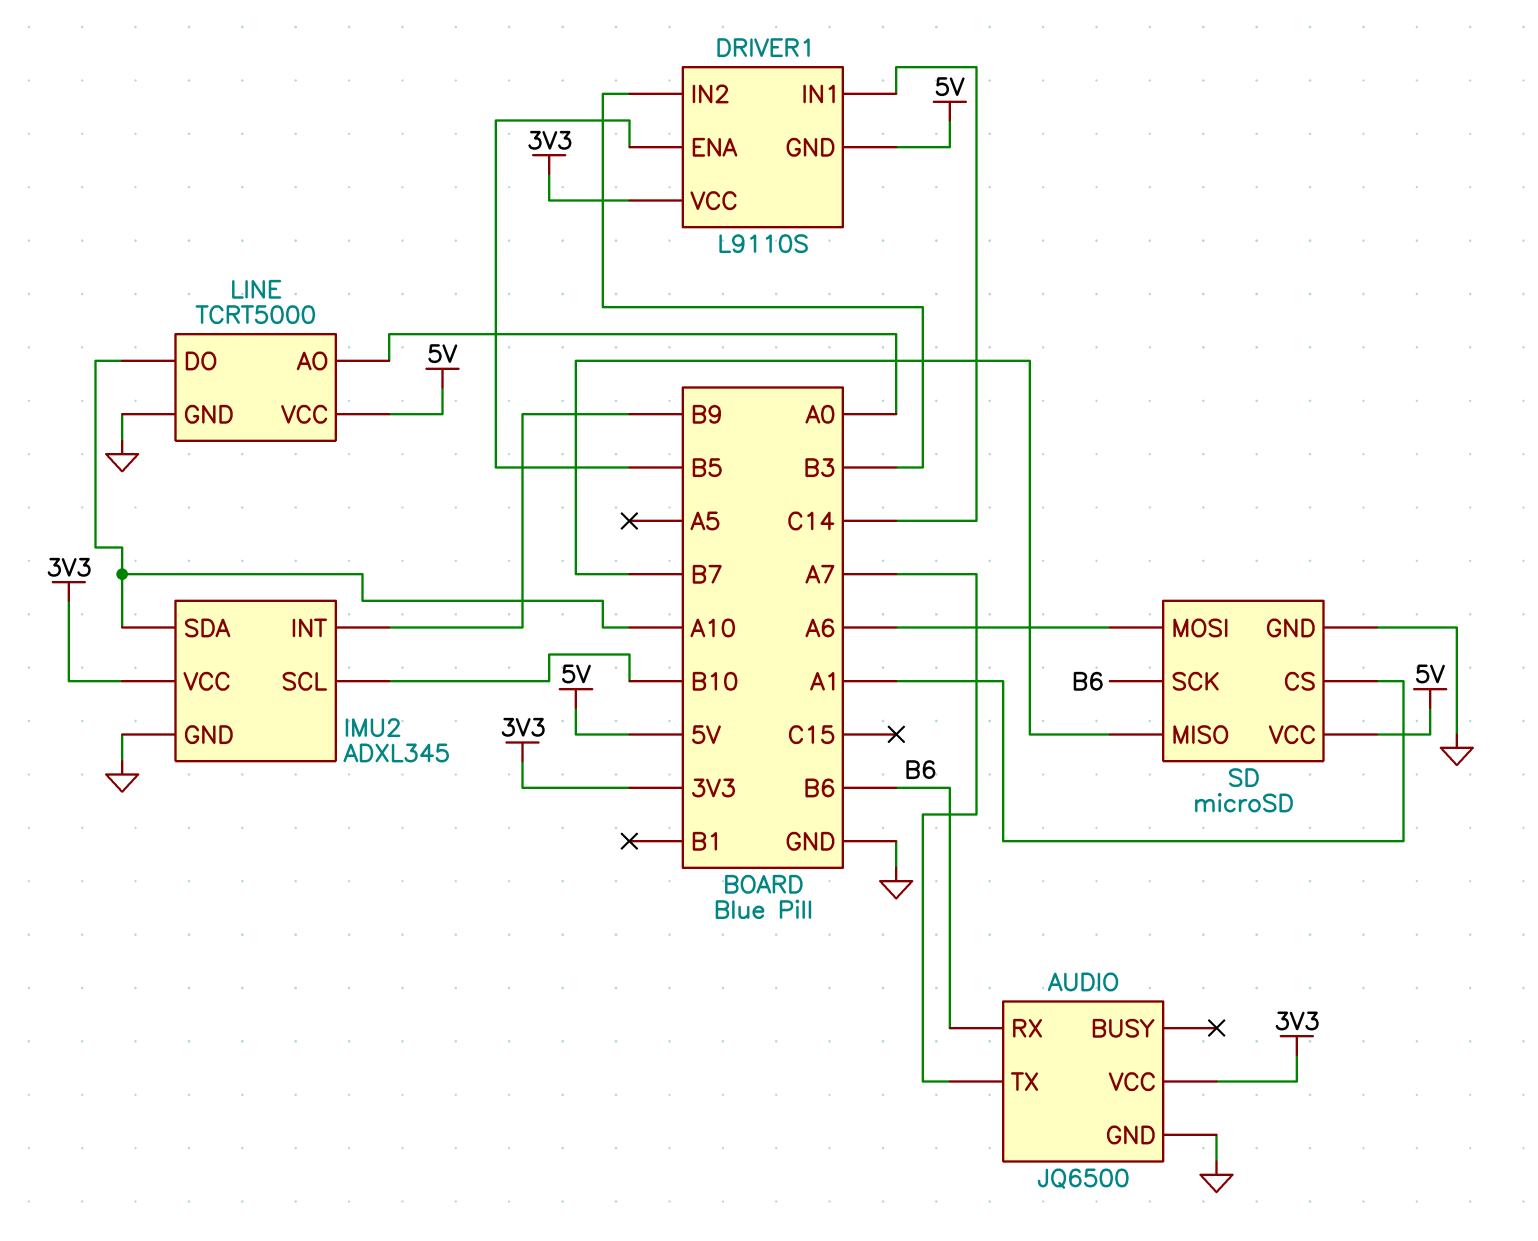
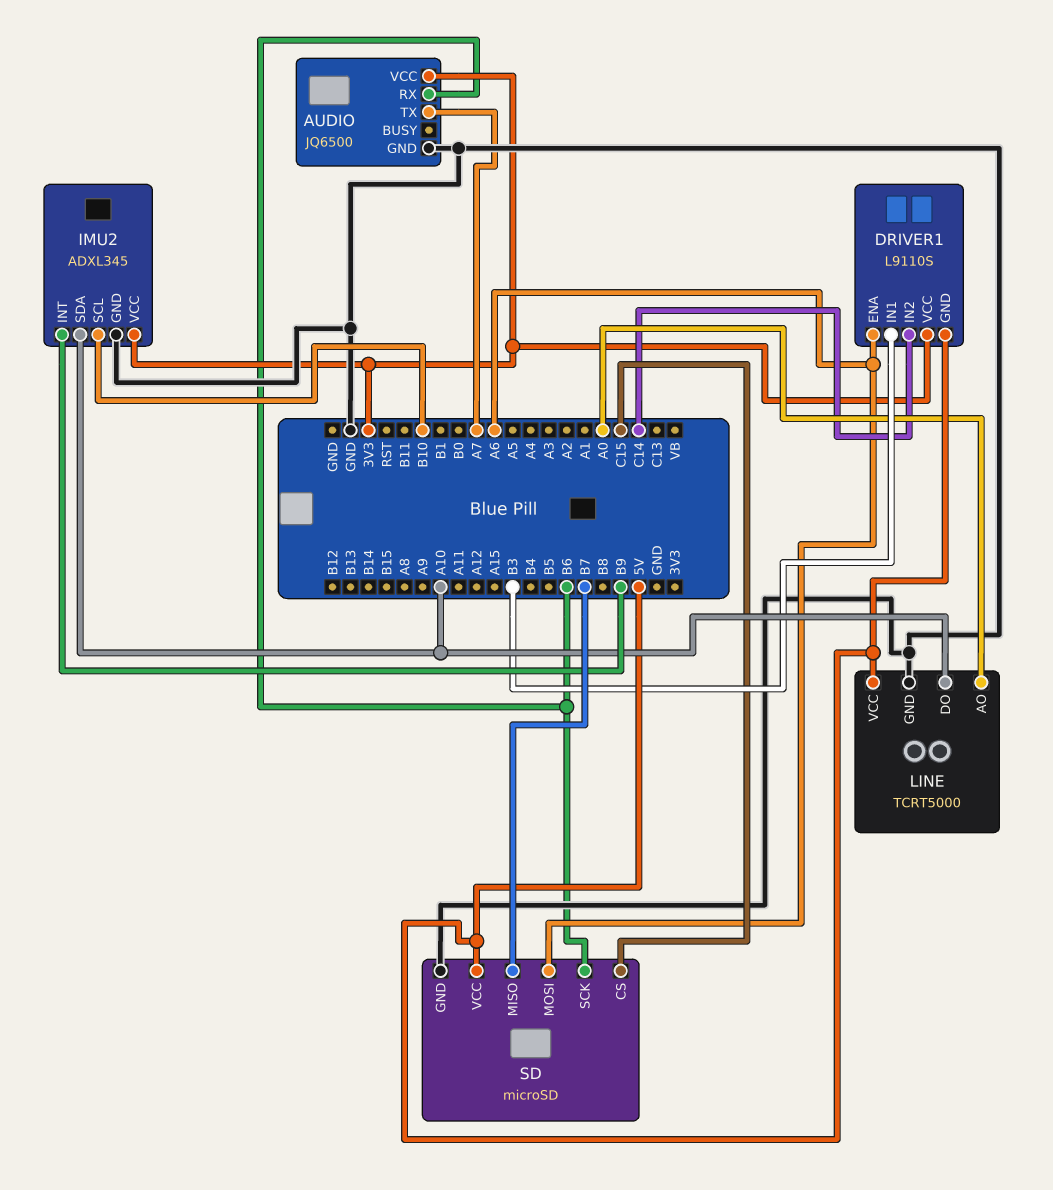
DRIVER1 pin ENA: B5 -> A6
DRIVER1 pin IN1: C14 -> B3
DRIVER1 pin IN2: B3 -> C14
SD pin CS: A1 -> C15

